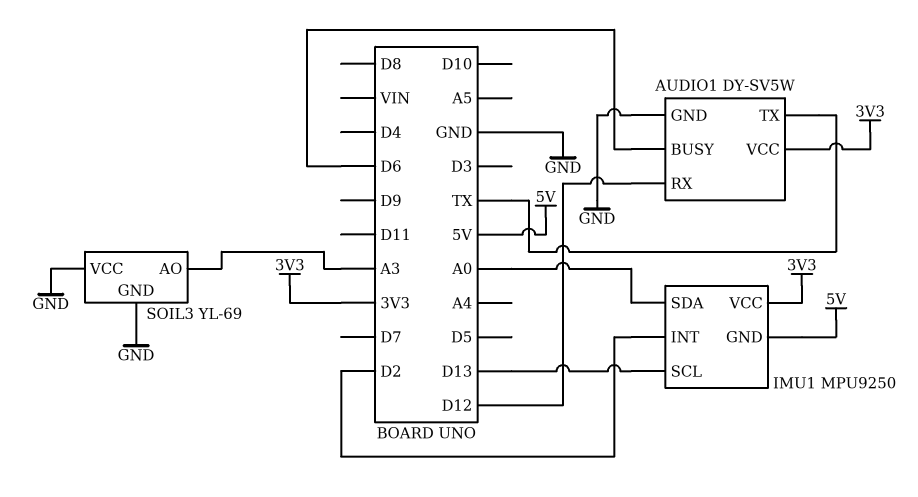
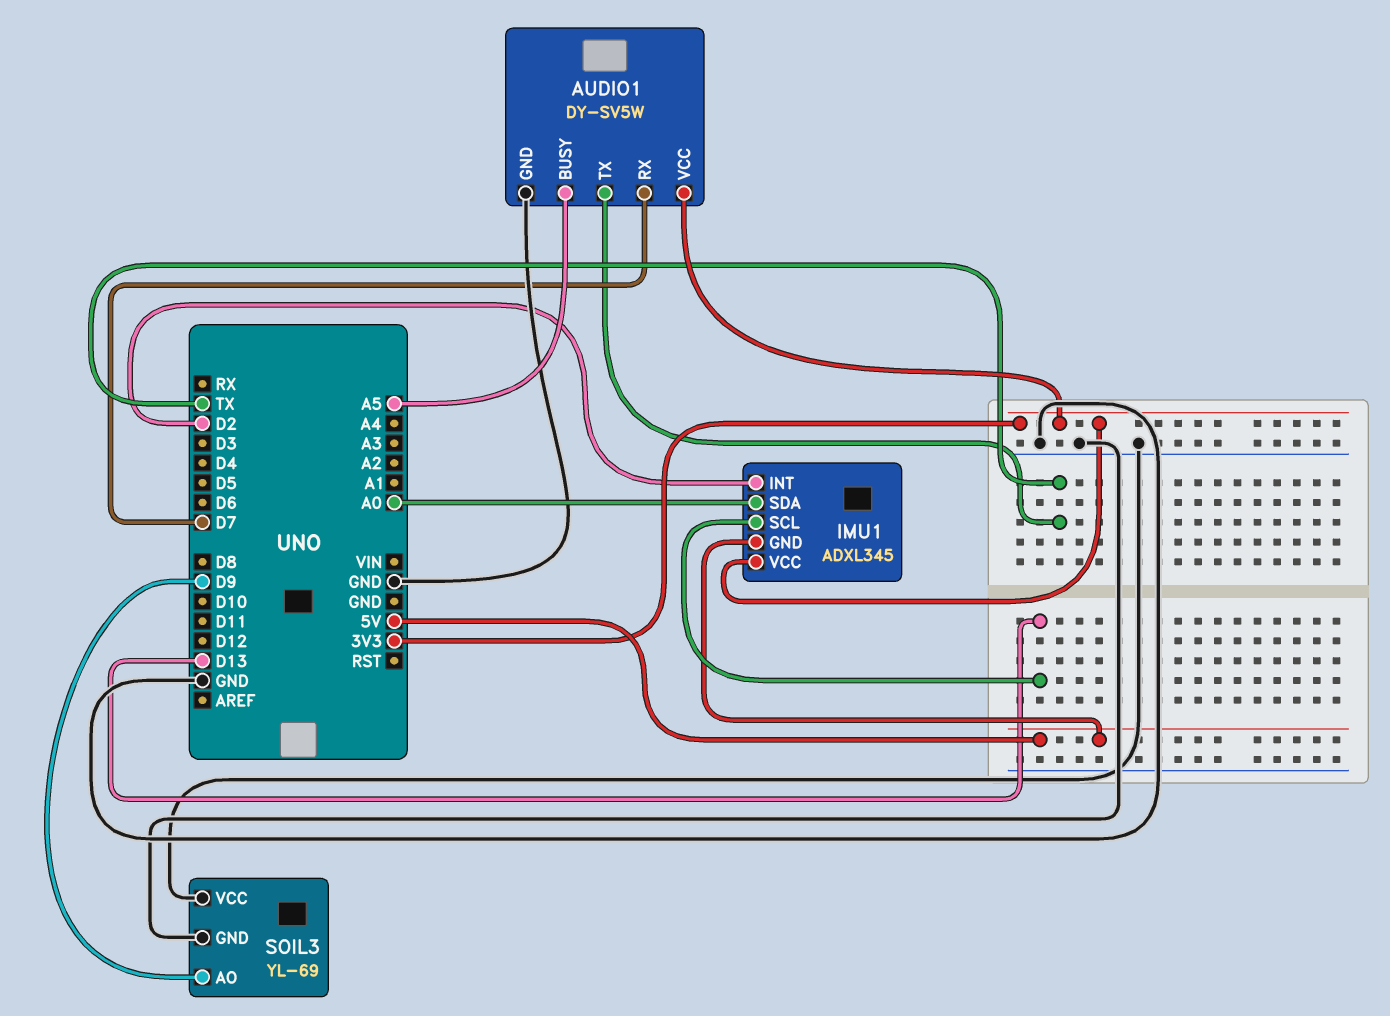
AUDIO1 pin BUSY: D6 -> A5
AUDIO1 pin RX: D12 -> D7
IMU1: MPU9250 -> ADXL345
SOIL3 pin AO: A3 -> D9

